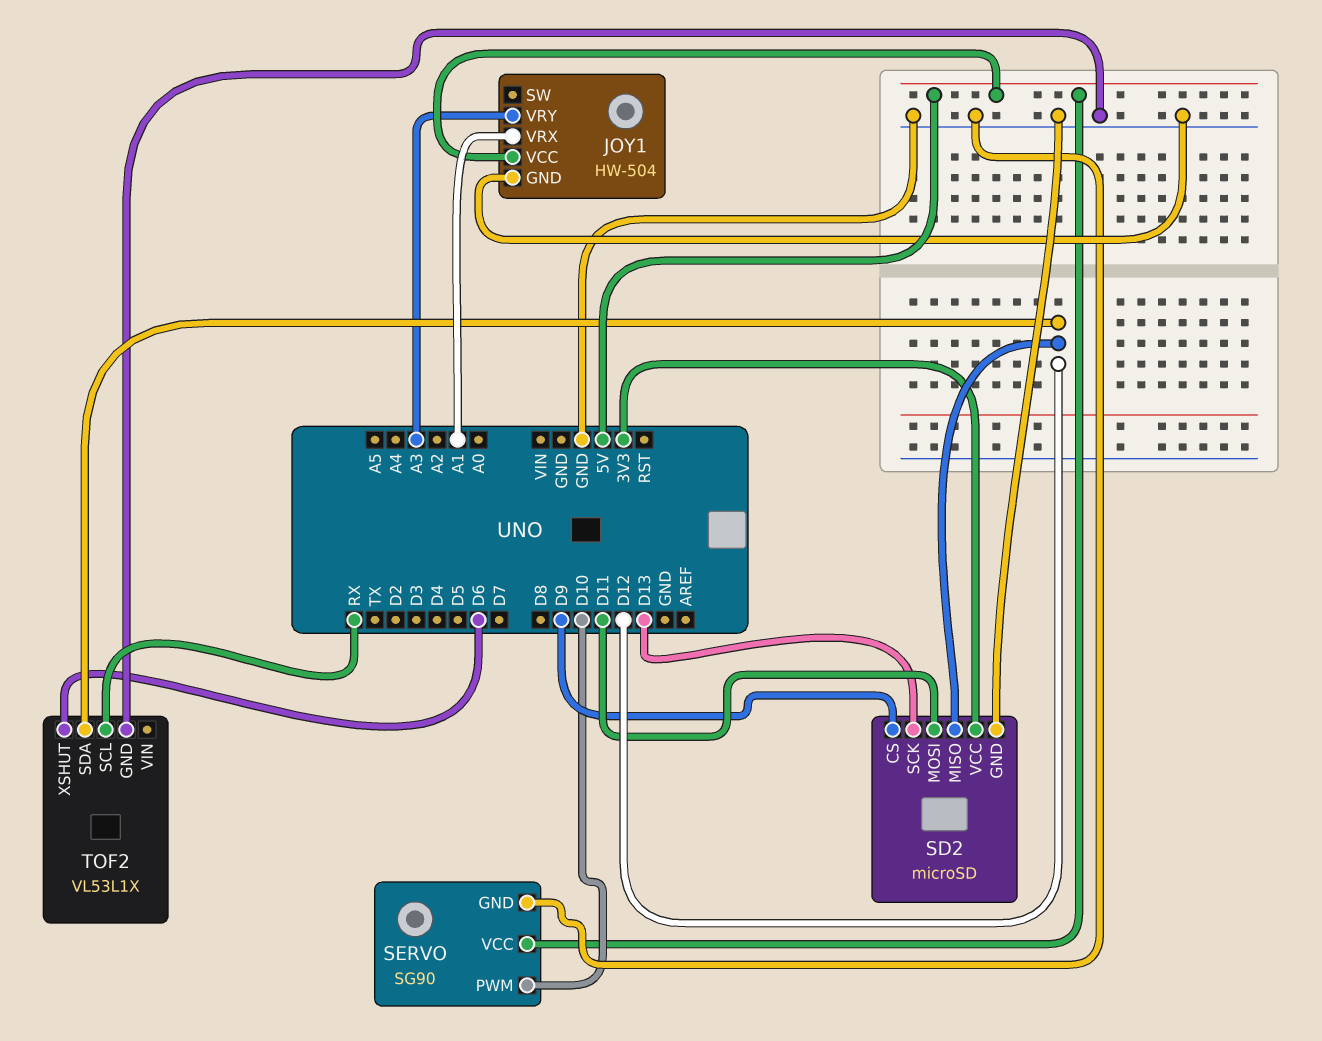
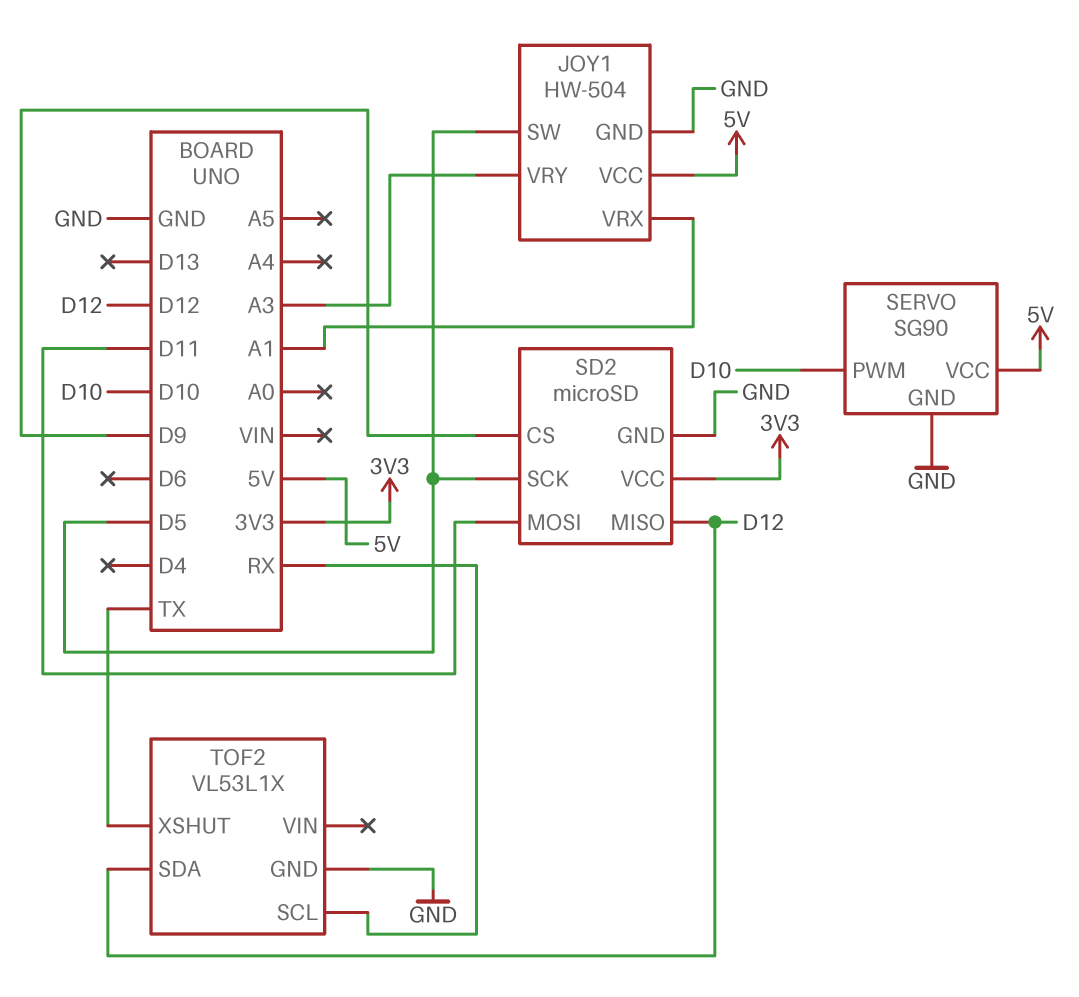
JOY1 pin SW: none -> D5
SD2 pin SCK: D13 -> D5
TOF2 pin XSHUT: D6 -> TX

